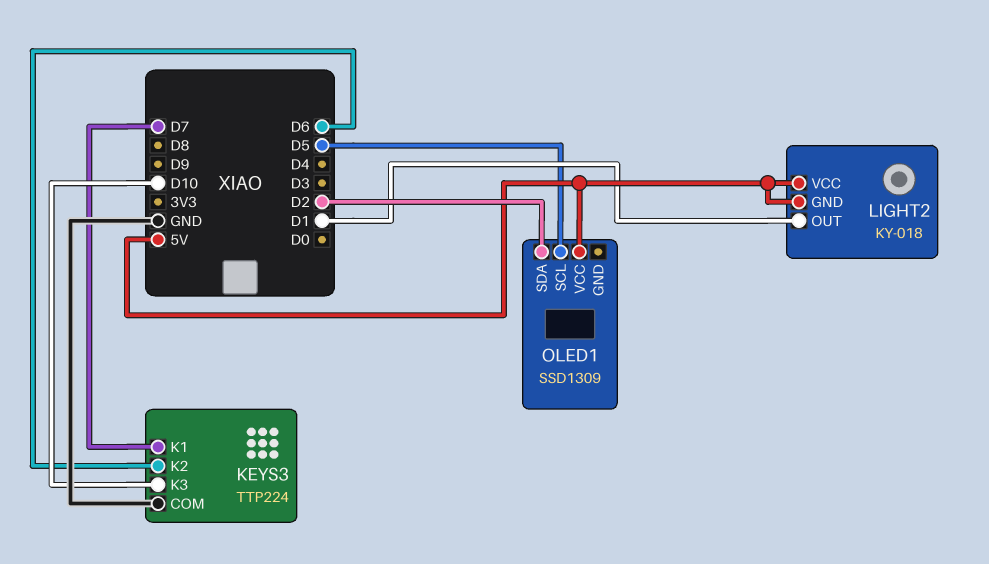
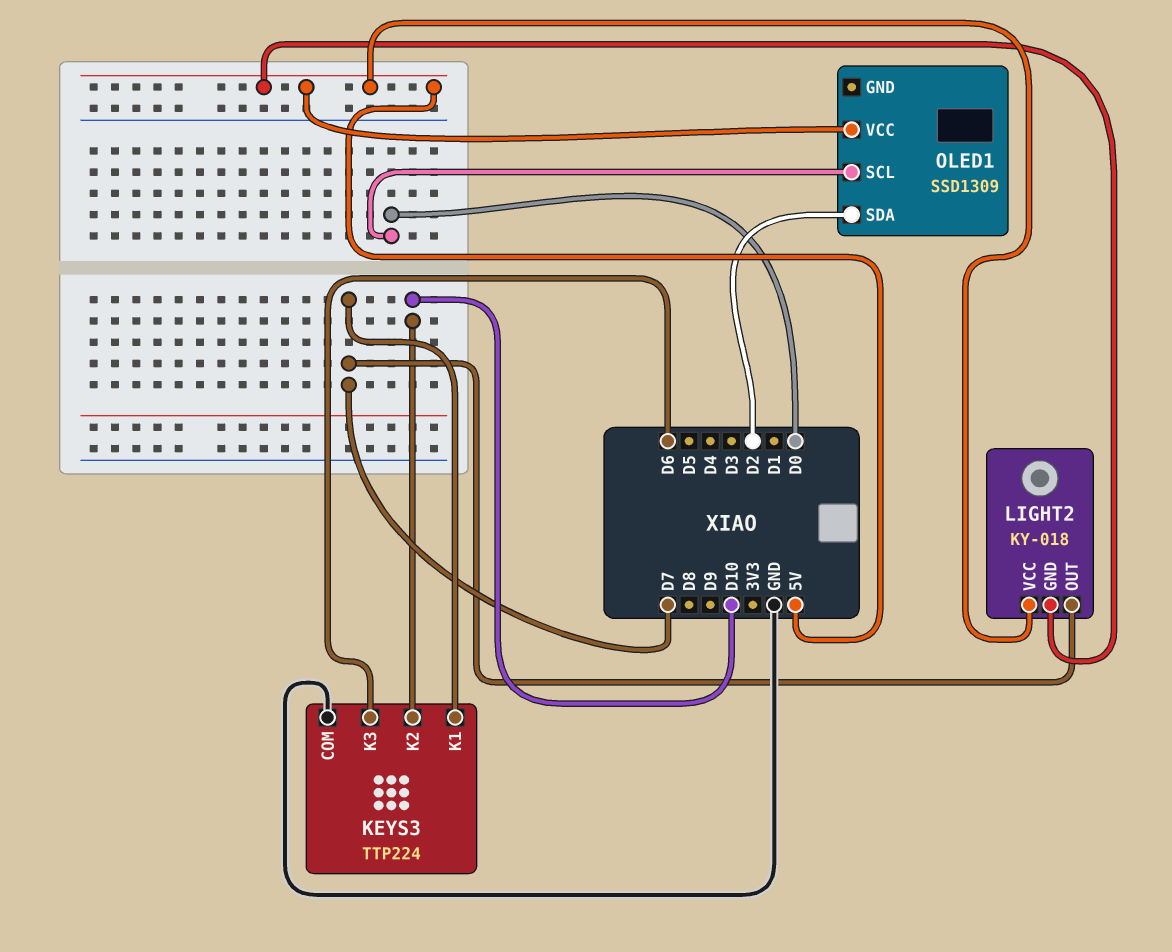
KEYS3 pin K2: D6 -> D10
KEYS3 pin K3: D10 -> D6
LIGHT2 pin OUT: D1 -> D7
OLED1 pin SCL: D5 -> D0

